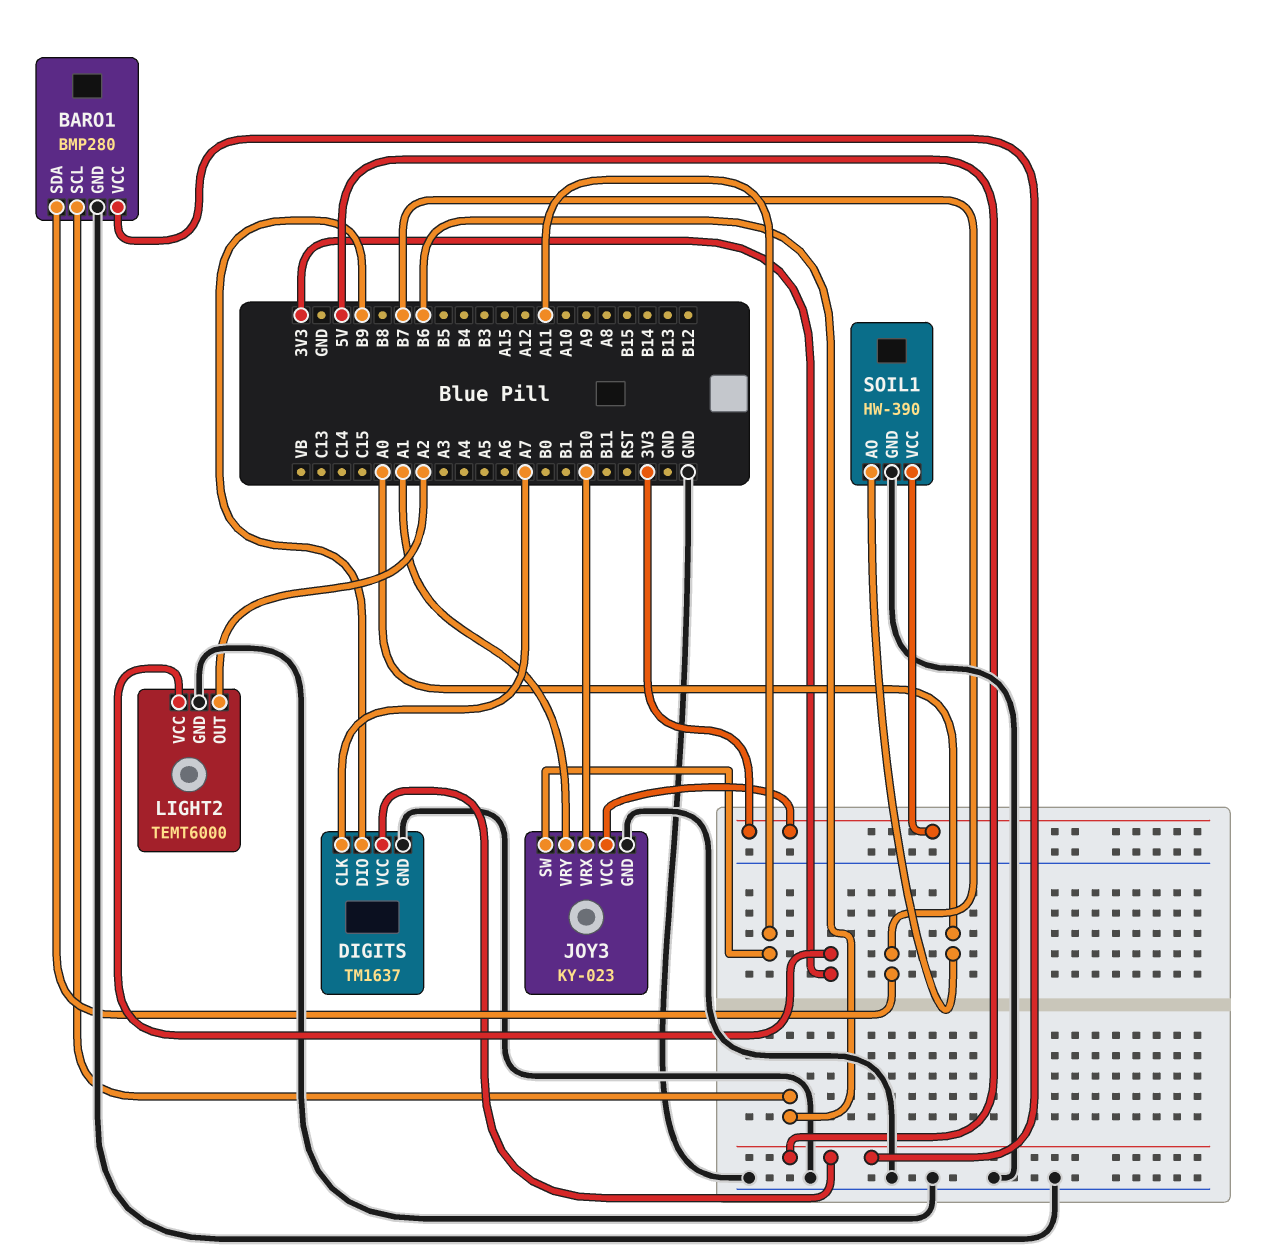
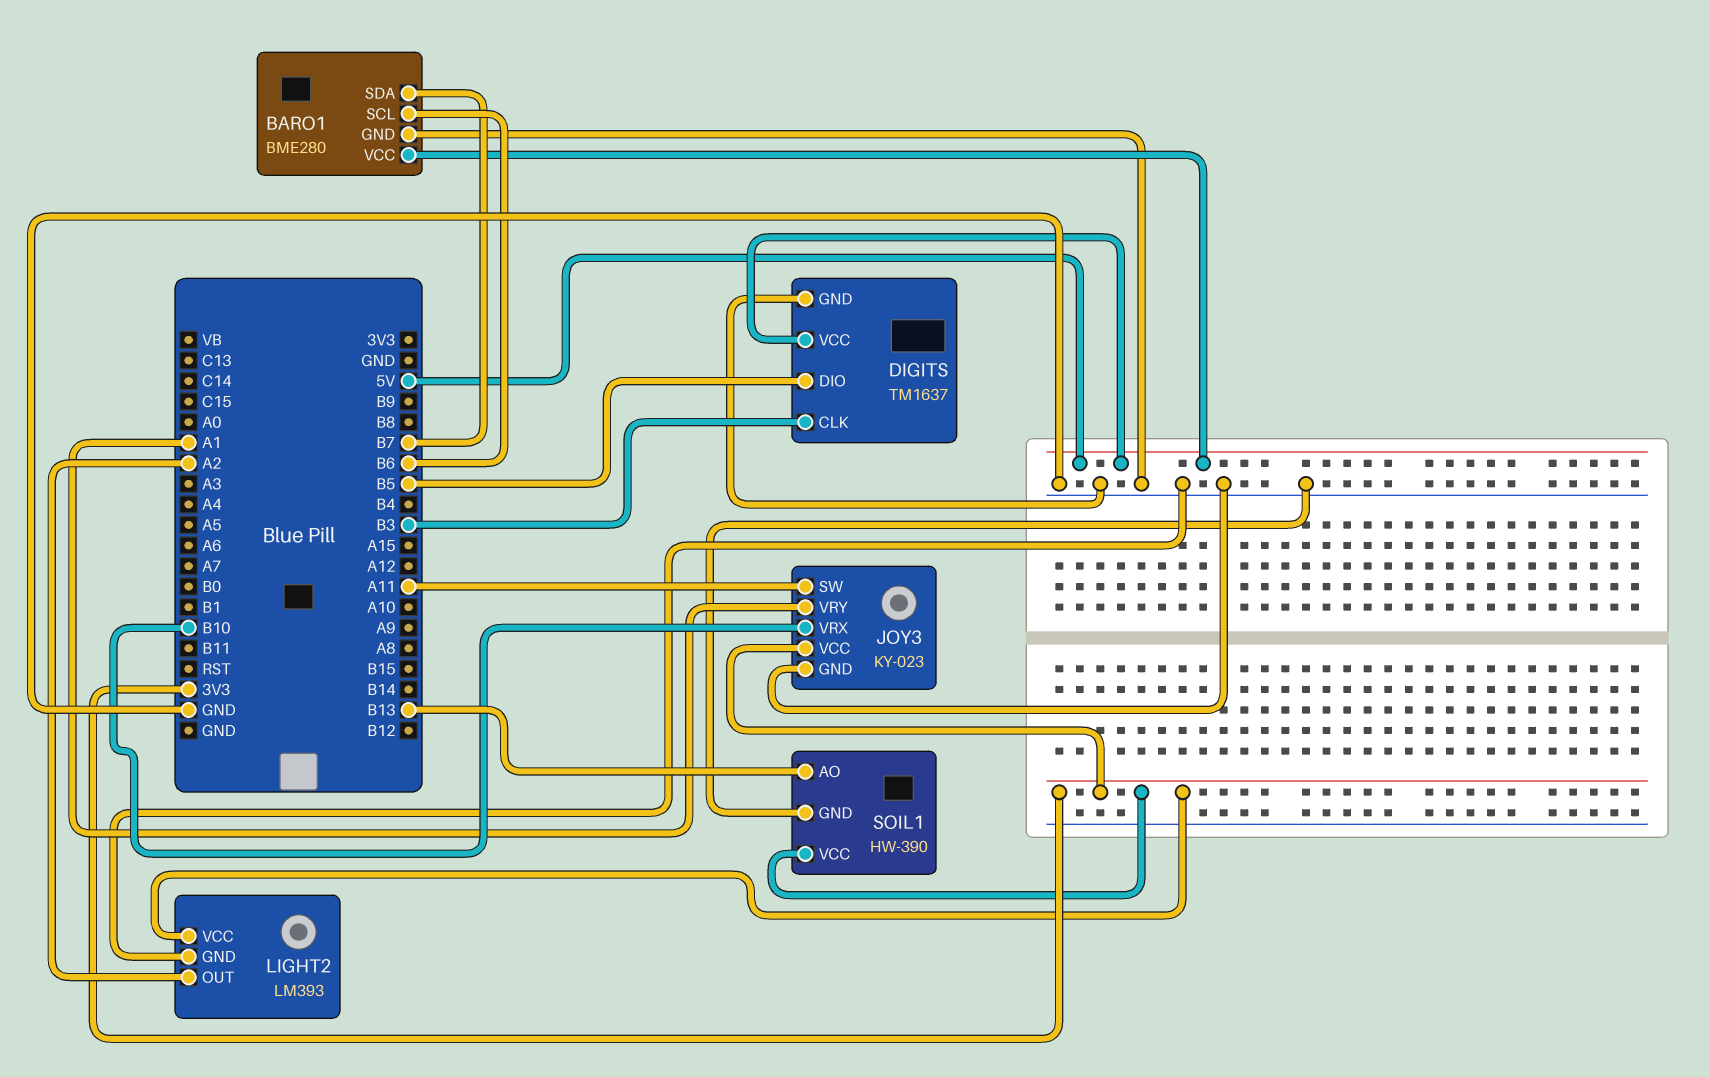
BARO1: BMP280 -> BME280
DIGITS pin CLK: A7 -> B3
DIGITS pin DIO: B9 -> B5
LIGHT2: TEMT6000 -> LM393
SOIL1 pin AO: A0 -> B13

